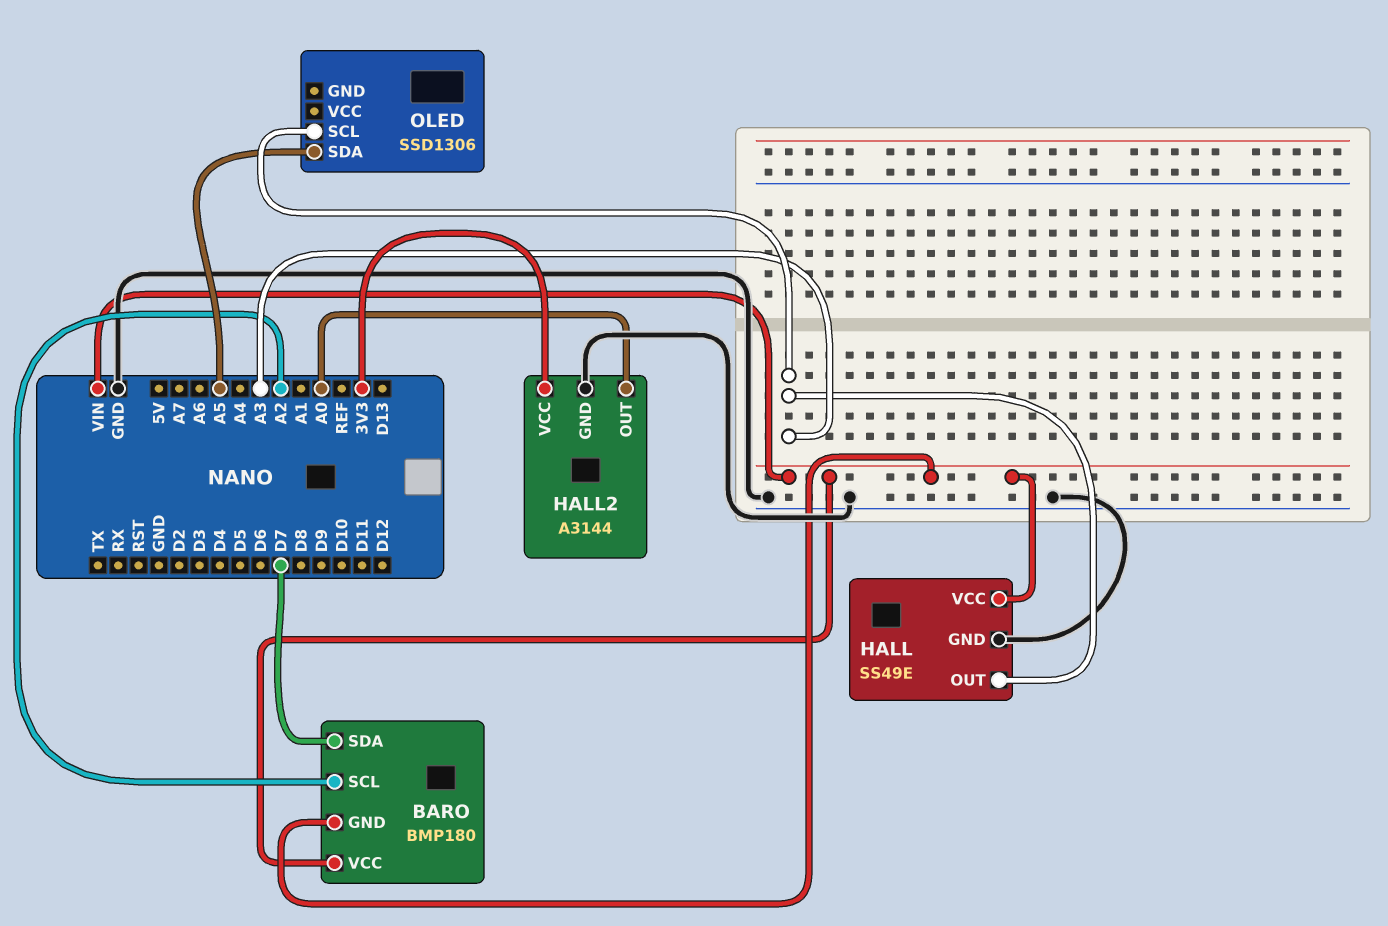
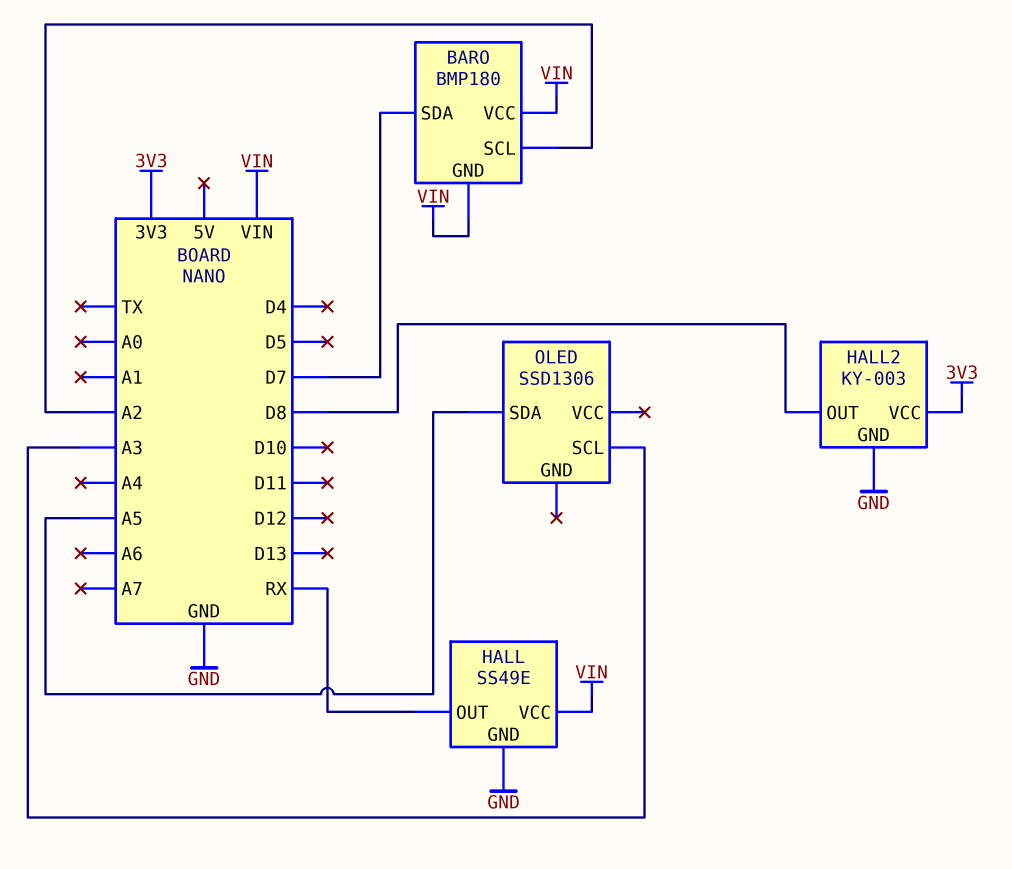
HALL pin OUT: A3 -> RX
HALL2: A3144 -> KY-003
HALL2 pin OUT: A0 -> D8

